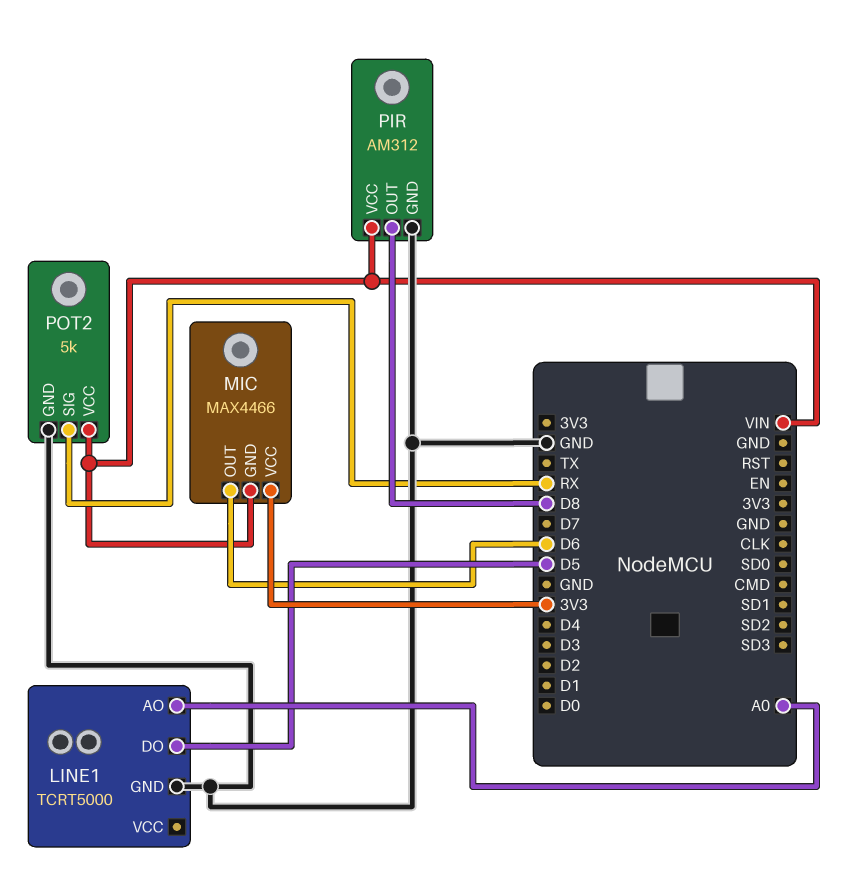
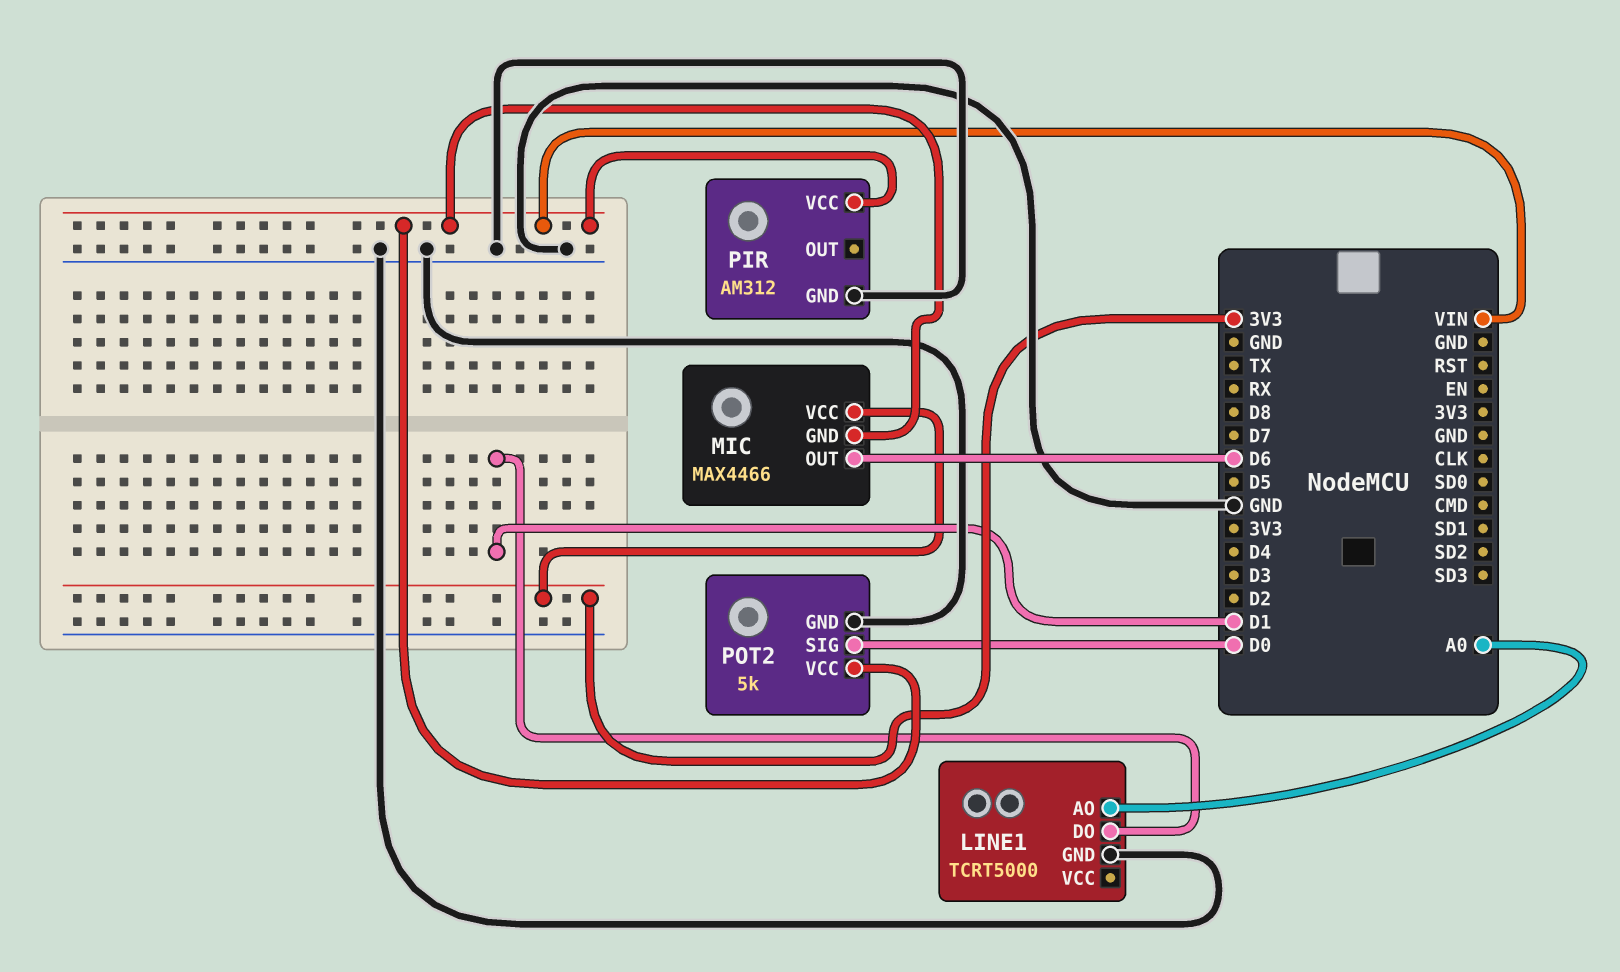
LINE1 pin DO: D5 -> D1
PIR pin OUT: D8 -> none
POT2 pin SIG: RX -> D0

